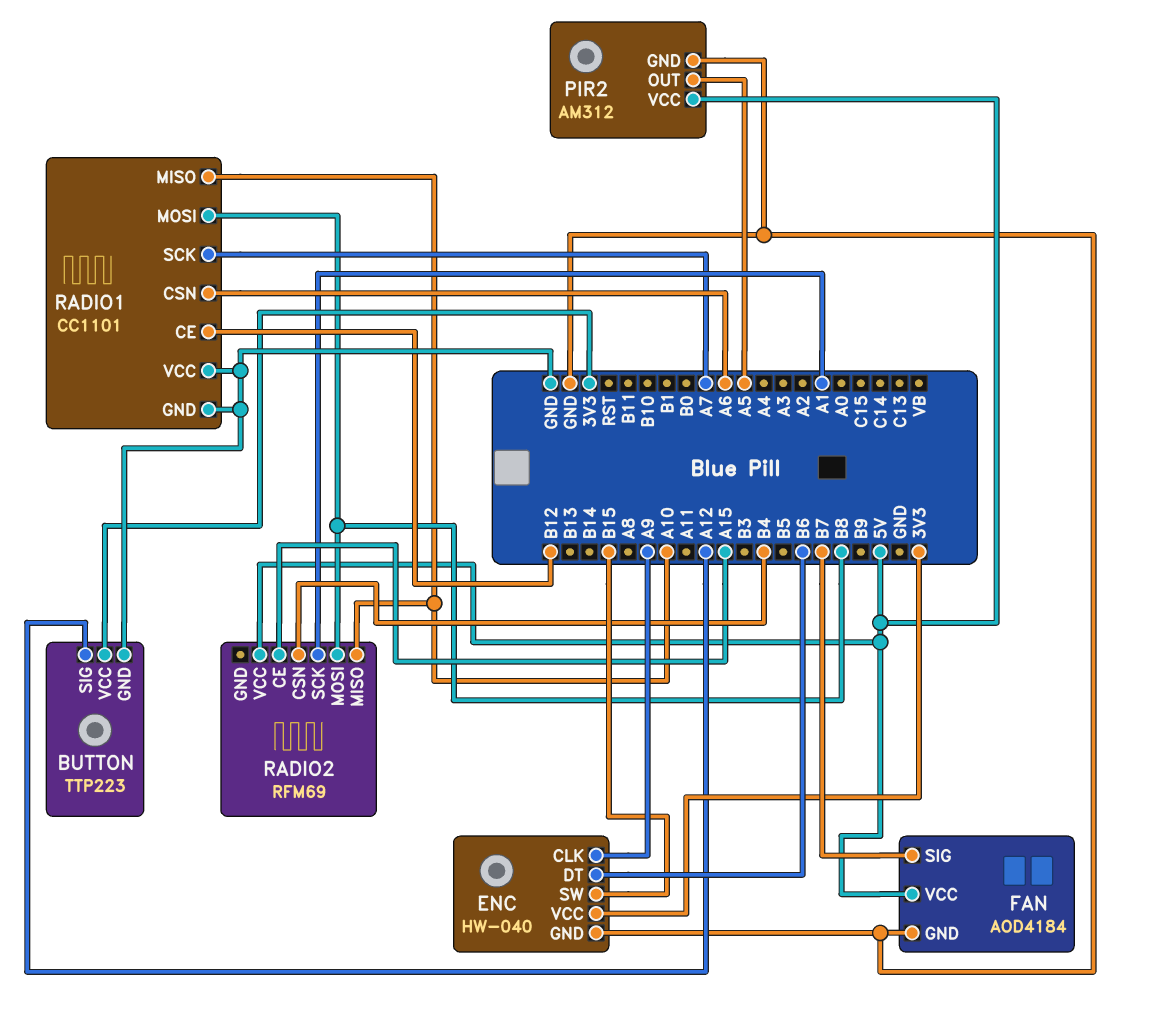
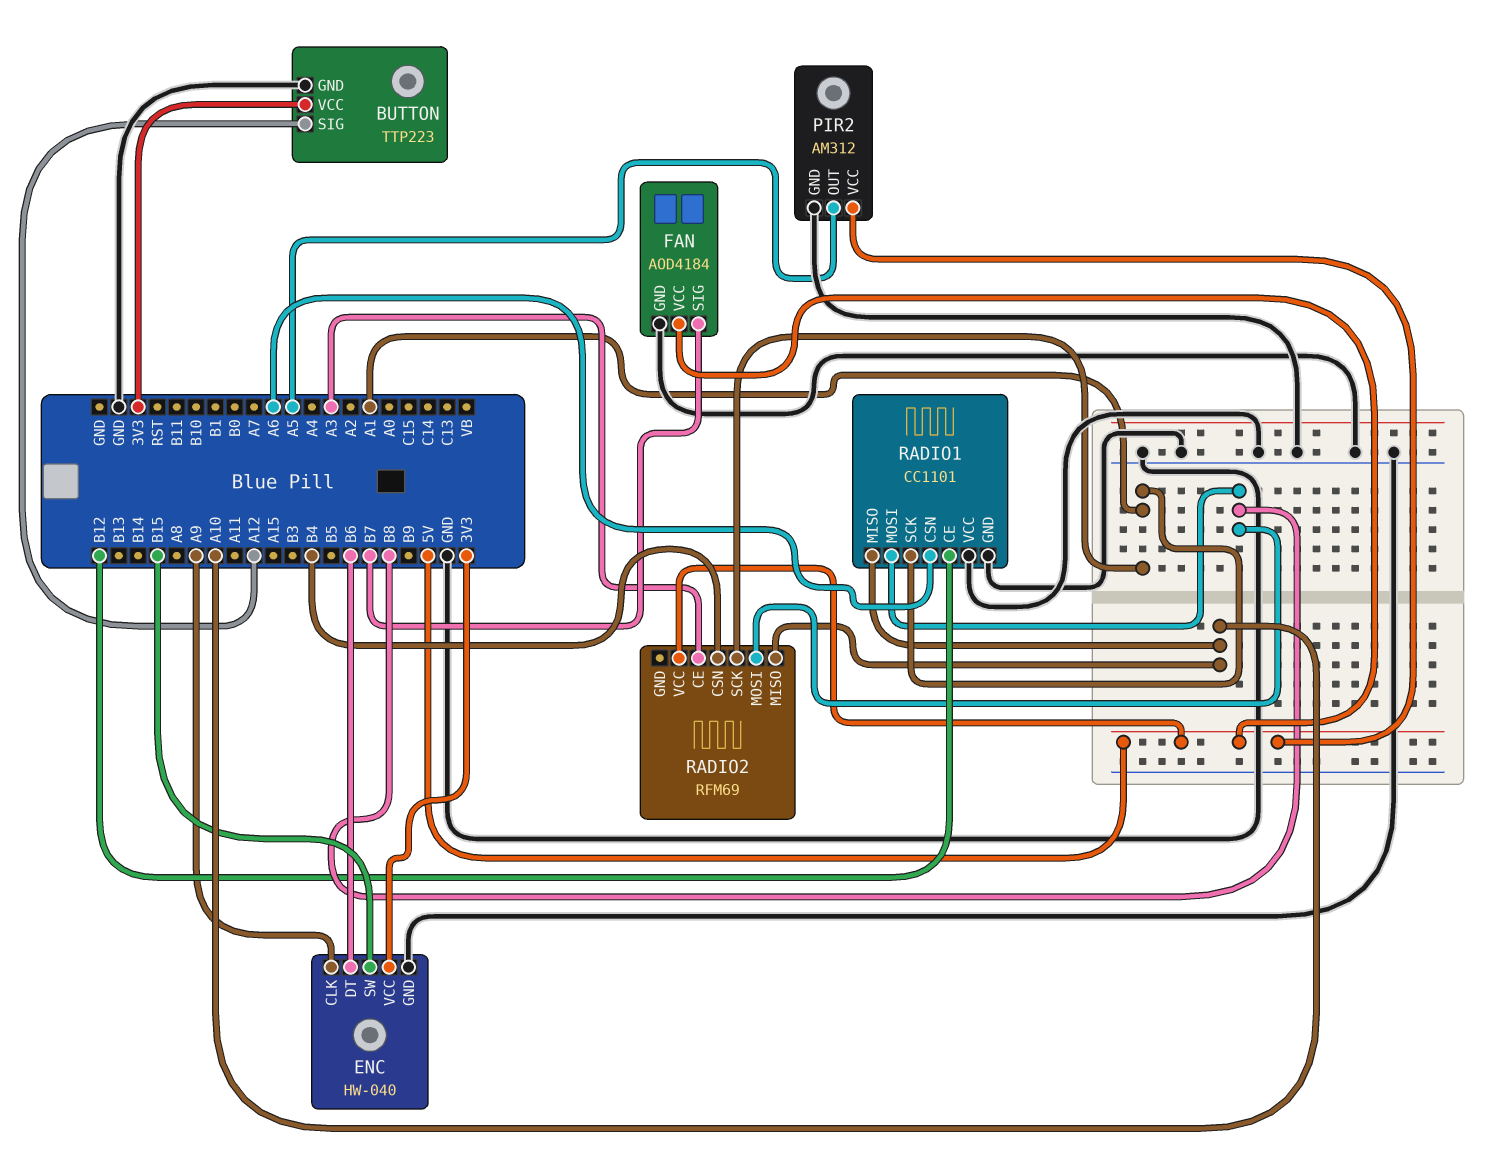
RADIO1 pin SCK: A7 -> A1
RADIO2 pin CE: A15 -> A3

